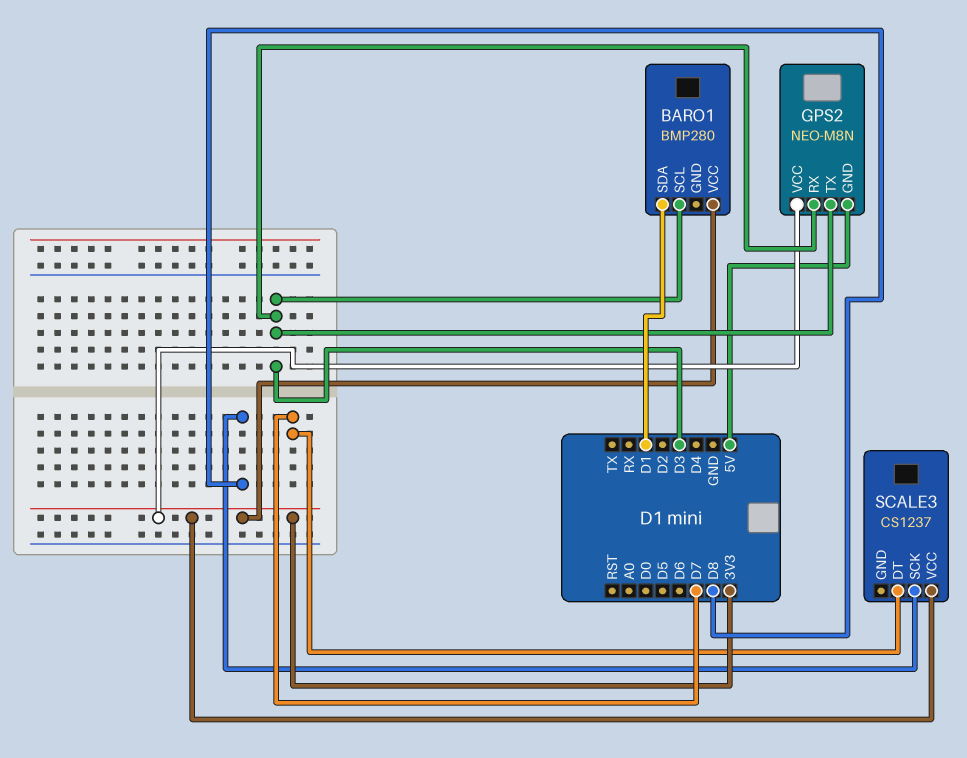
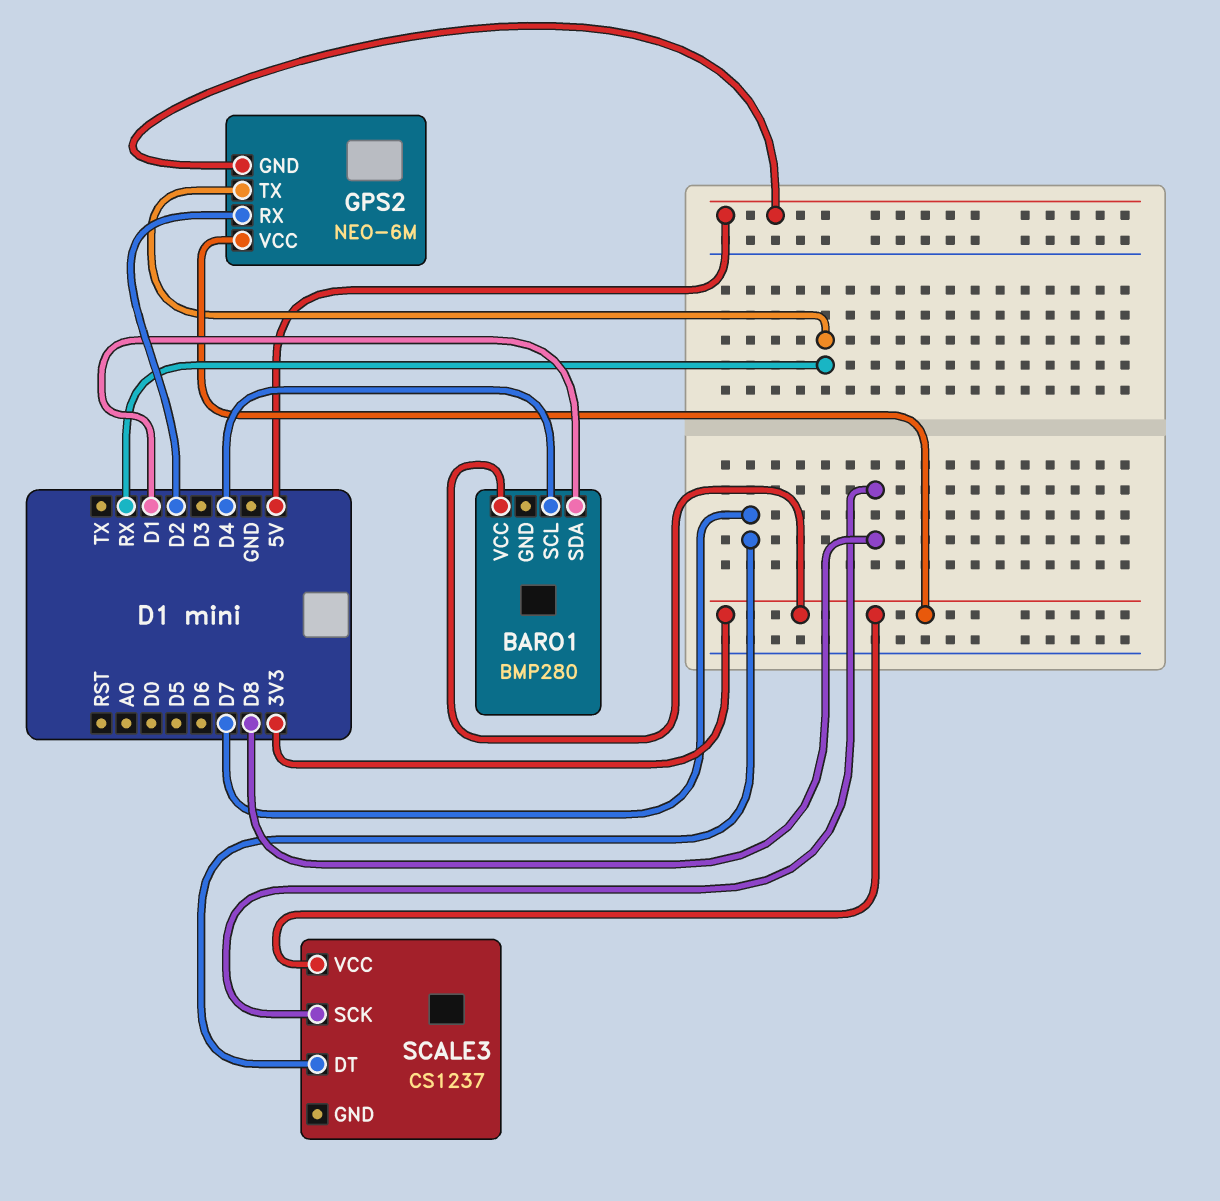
BARO1 pin SCL: D3 -> D4
GPS2: NEO-M8N -> NEO-6M
GPS2 pin RX: D3 -> D2
GPS2 pin TX: D3 -> RX

